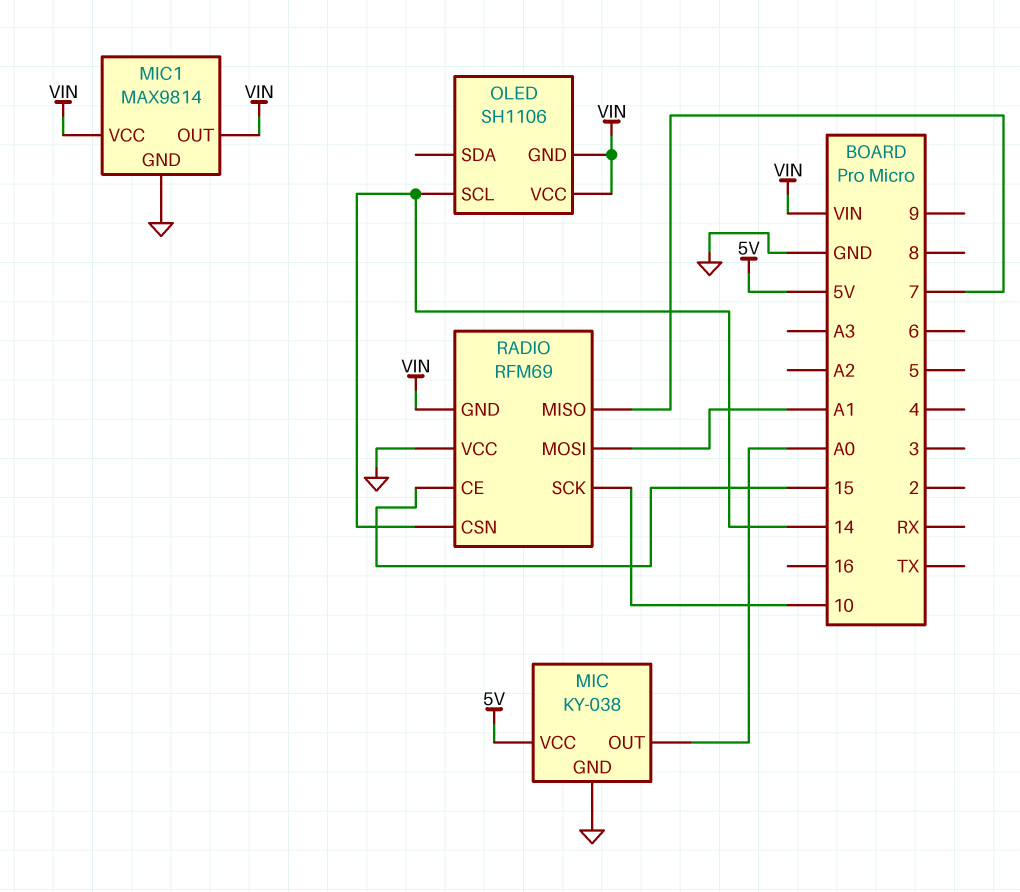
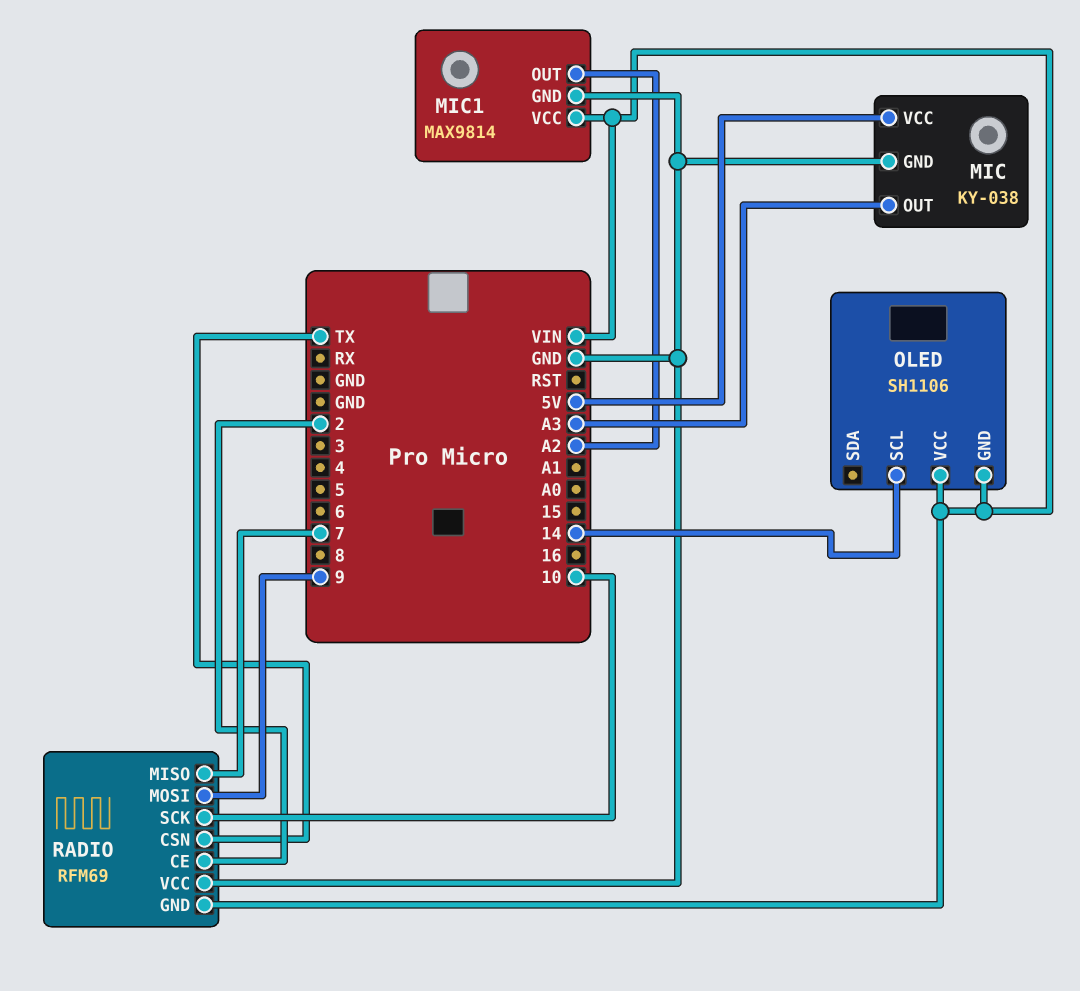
MIC pin OUT: A0 -> A3
MIC1 pin OUT: VIN -> A2
RADIO pin CE: 15 -> 2
RADIO pin CSN: 14 -> TX
RADIO pin MOSI: A1 -> 9

